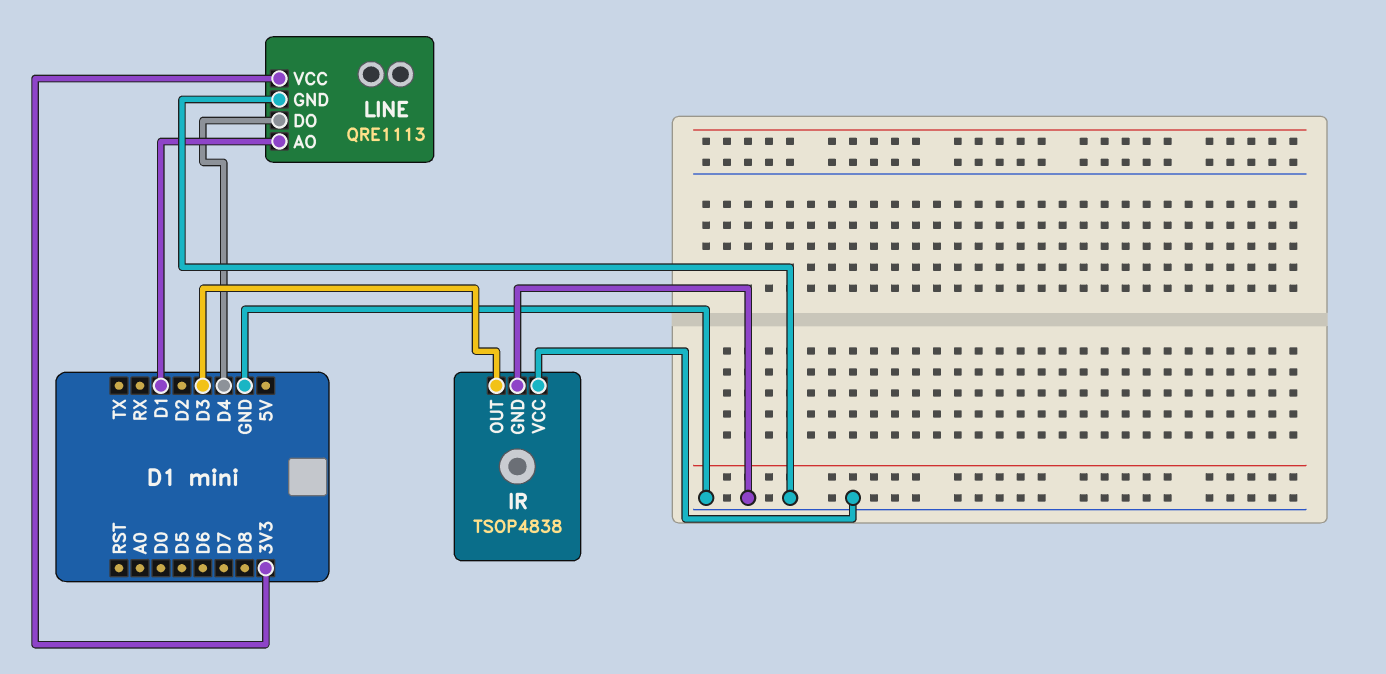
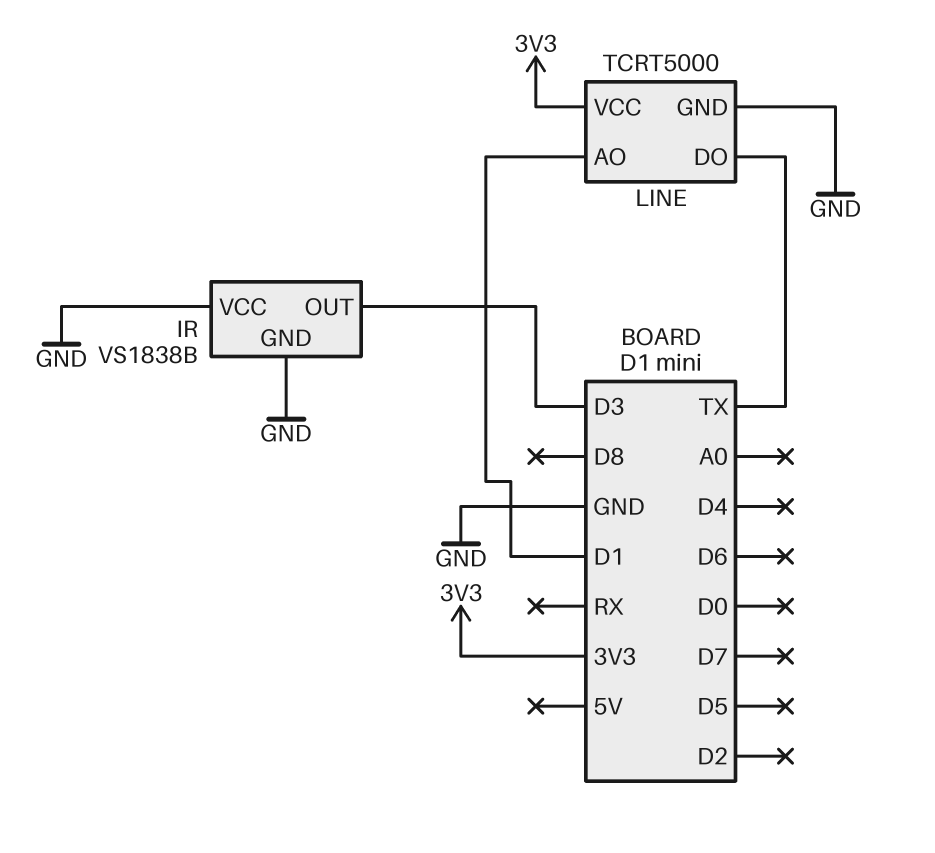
IR: TSOP4838 -> VS1838B
LINE: QRE1113 -> TCRT5000
LINE pin DO: D4 -> TX

